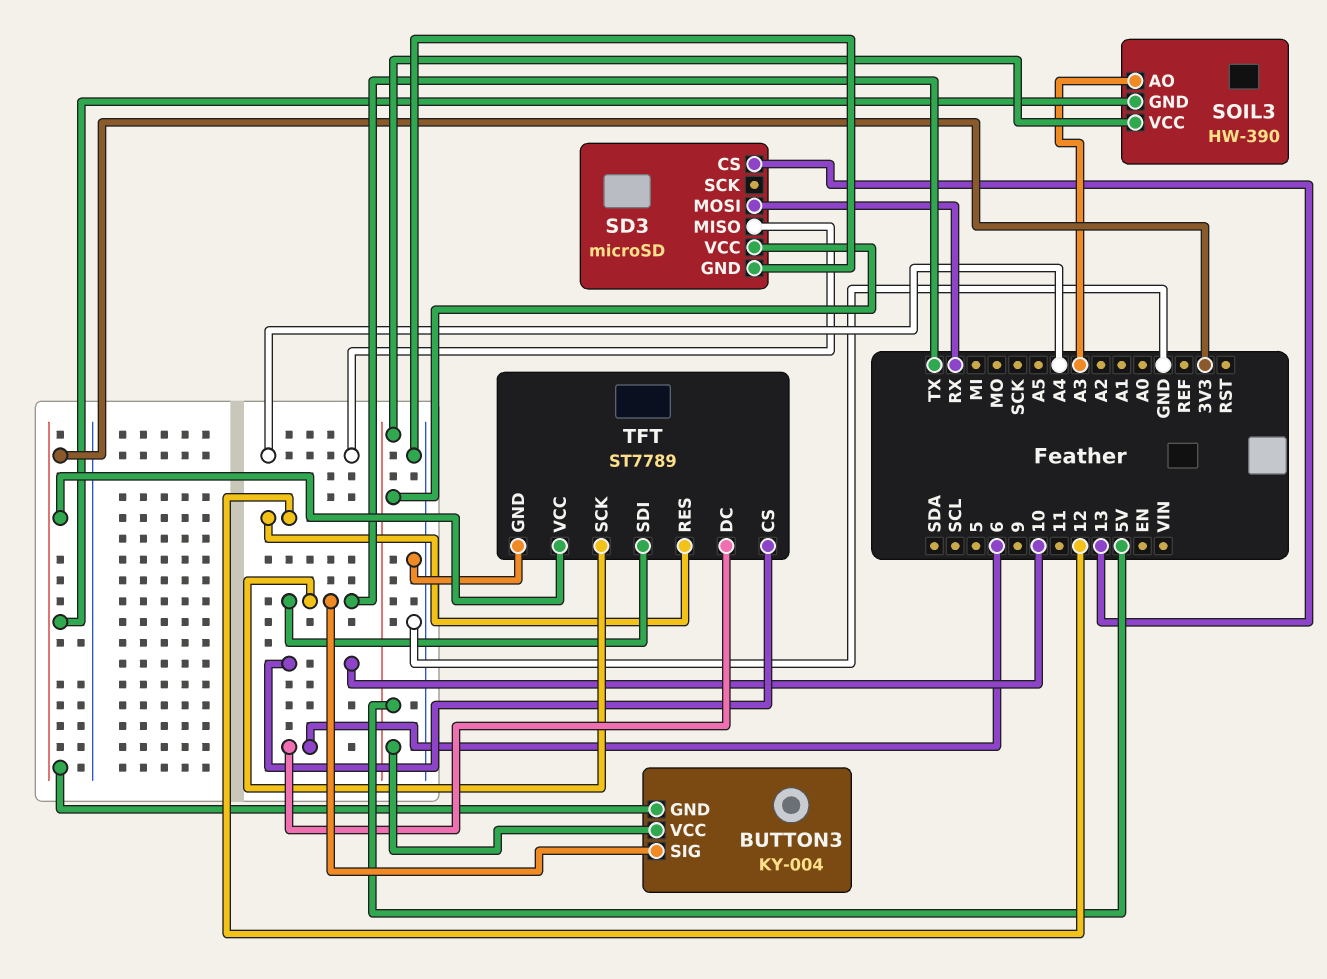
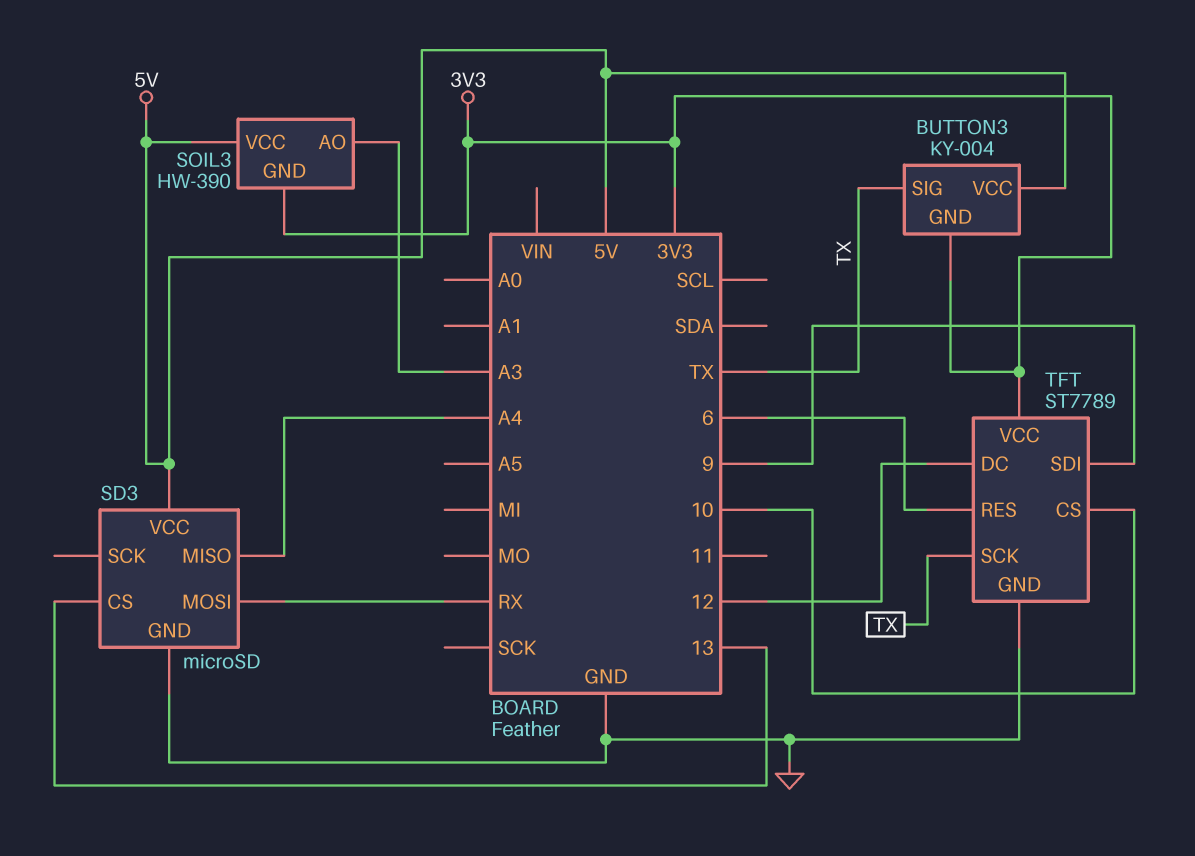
TFT pin DC: 6 -> 12
TFT pin RES: 12 -> 6
TFT pin SDI: TX -> 9

